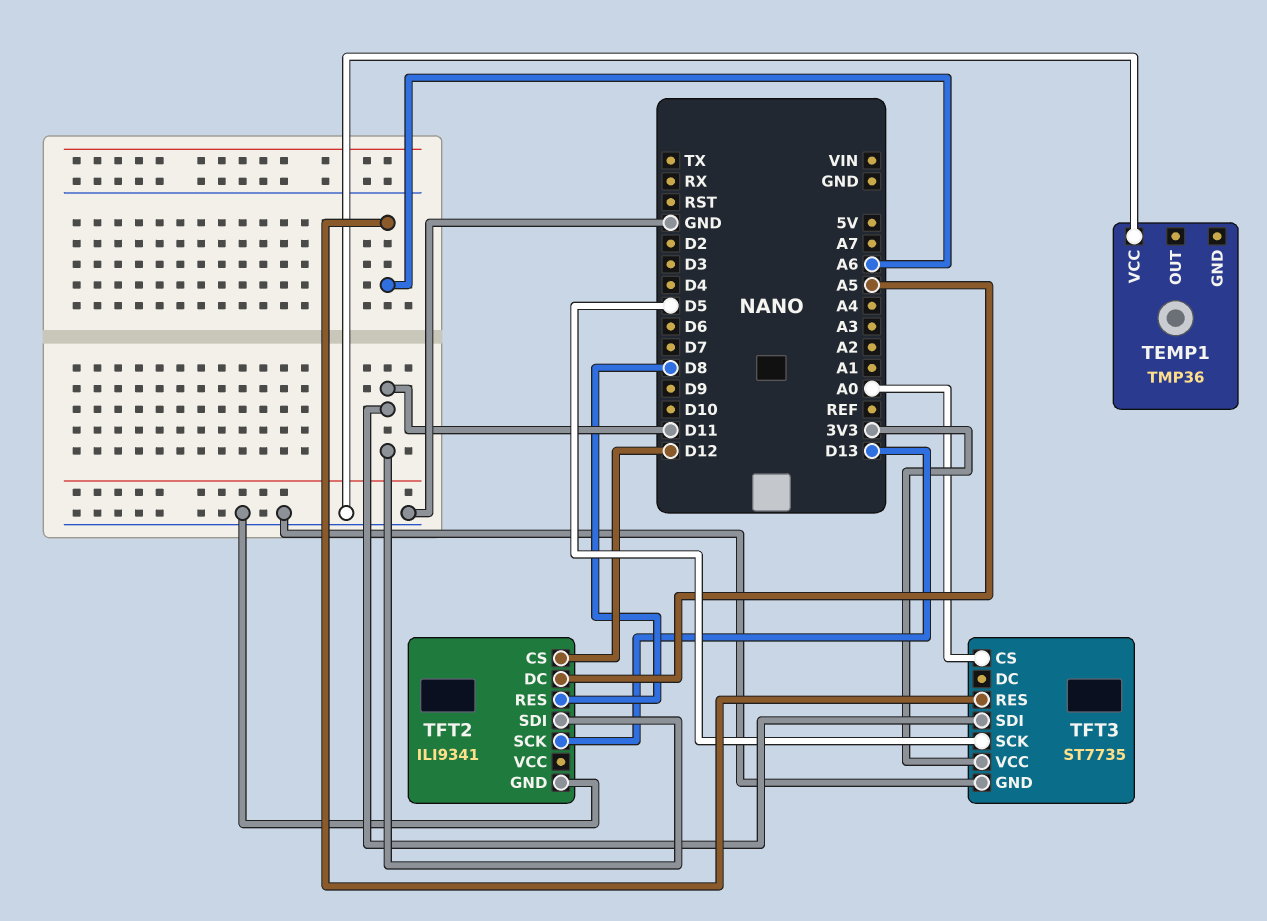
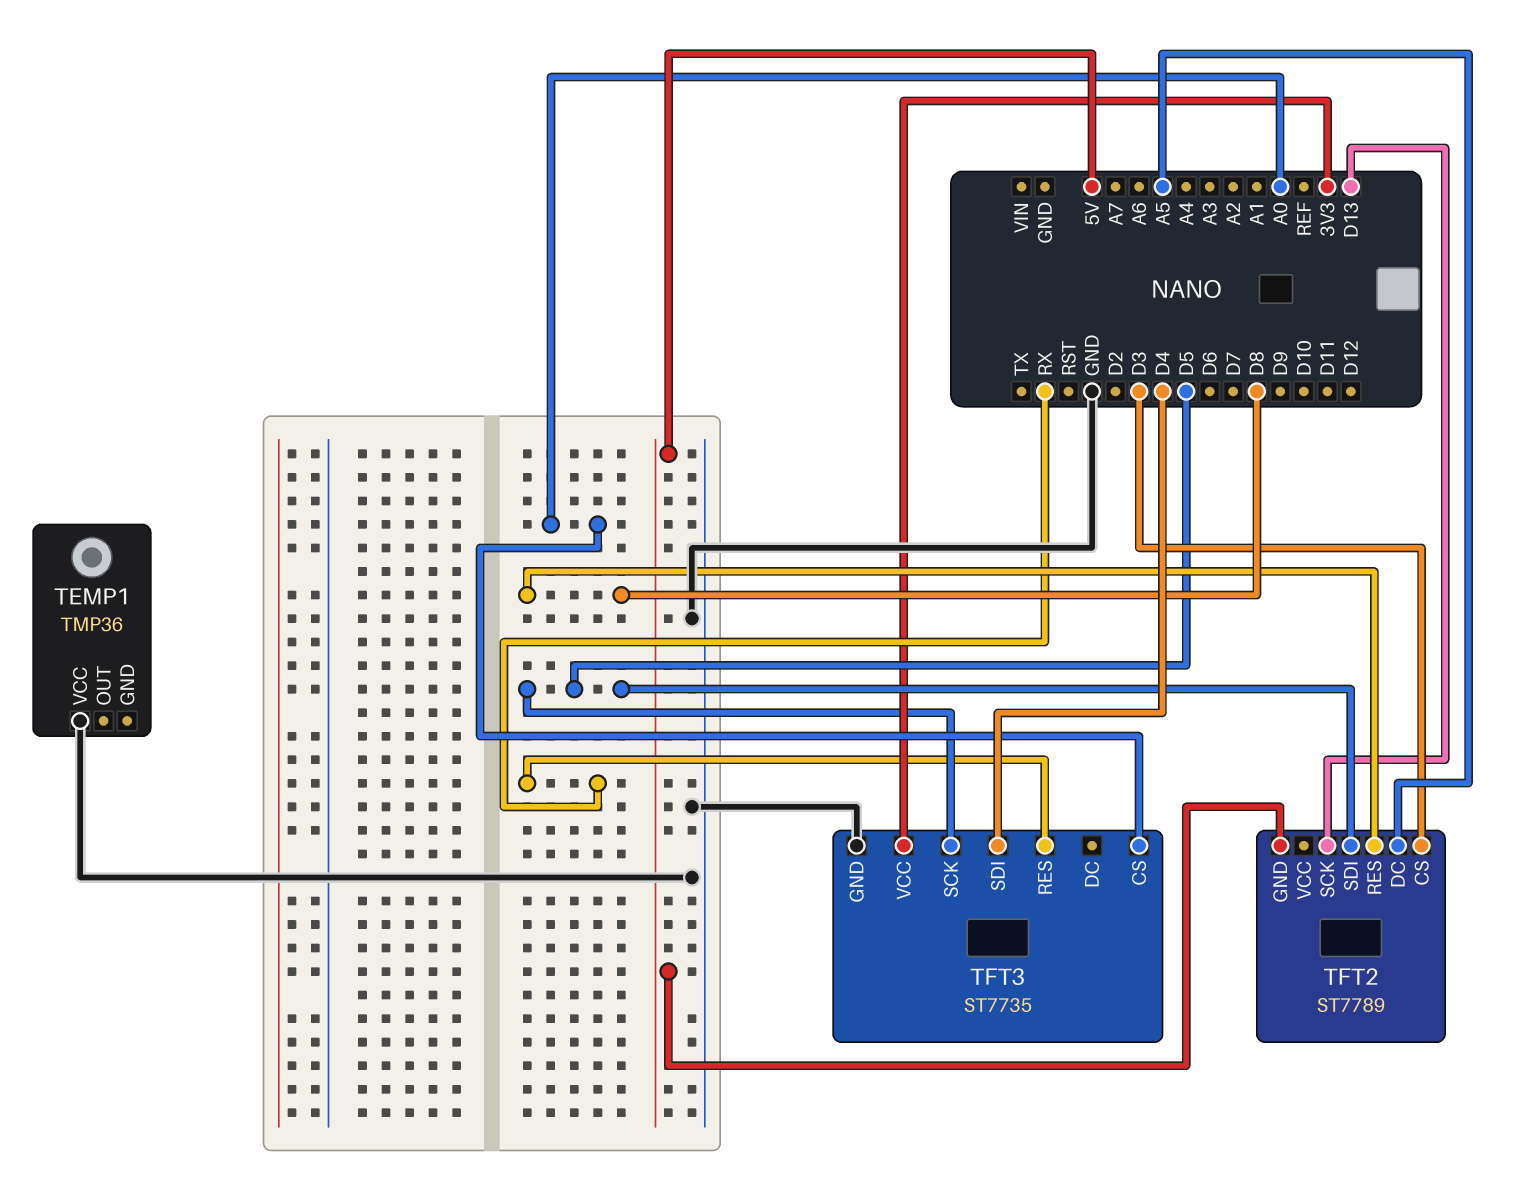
TFT2: ILI9341 -> ST7789
TFT2 pin CS: D12 -> D3
TFT2 pin GND: GND -> 5V
TFT2 pin SDI: D11 -> D5
TFT3 pin RES: A6 -> RX
TFT3 pin SDI: D11 -> D4

